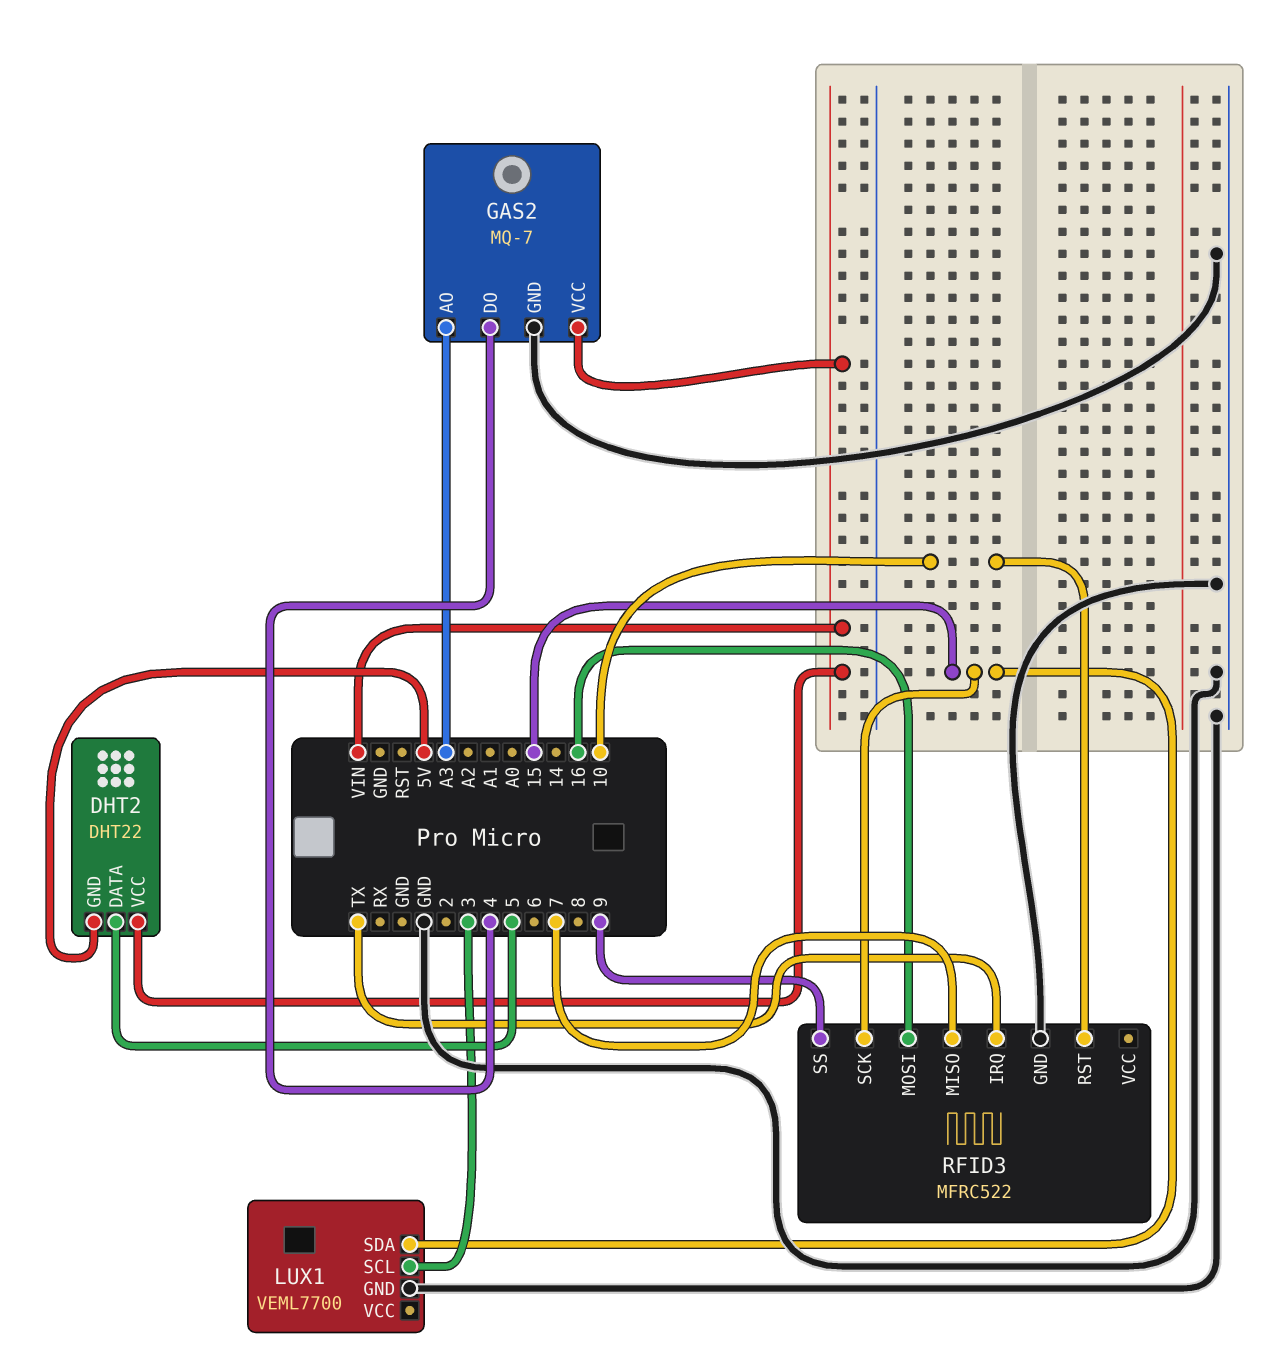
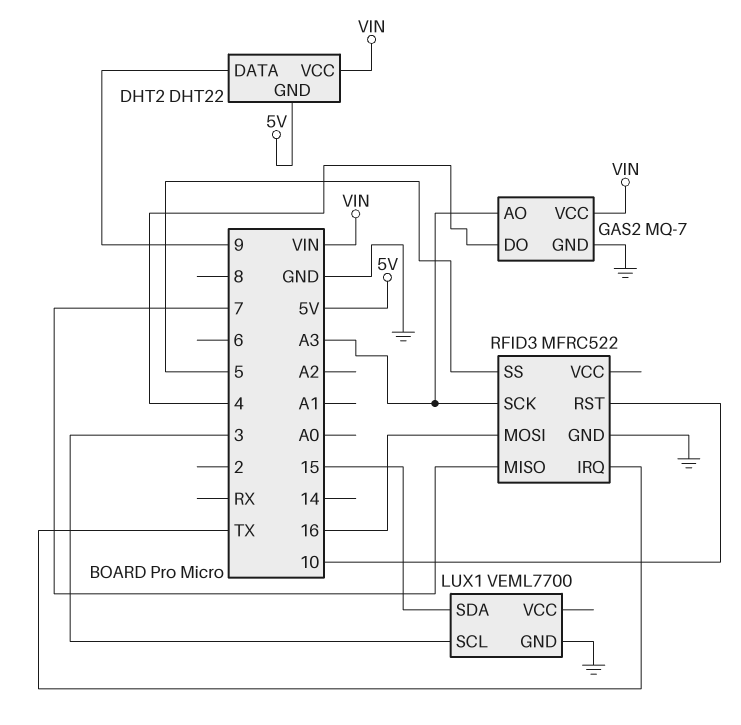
DHT2 pin DATA: 5 -> 9
RFID3 pin SCK: 15 -> A3
RFID3 pin SS: 9 -> 5

